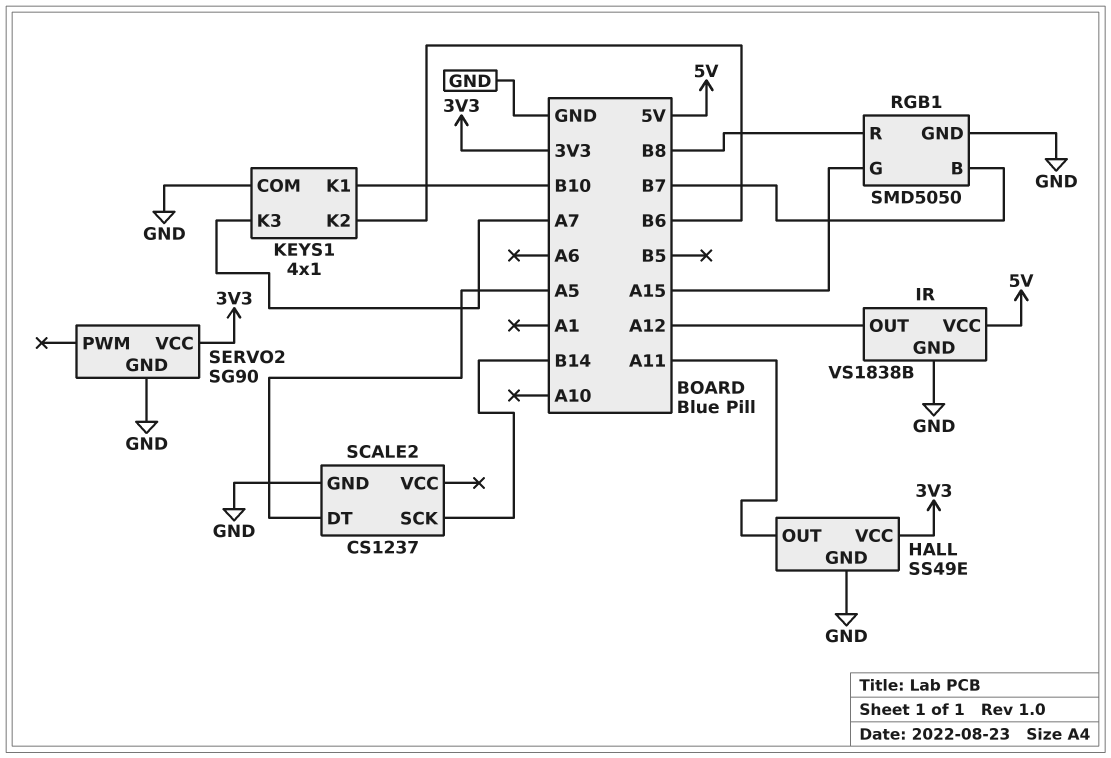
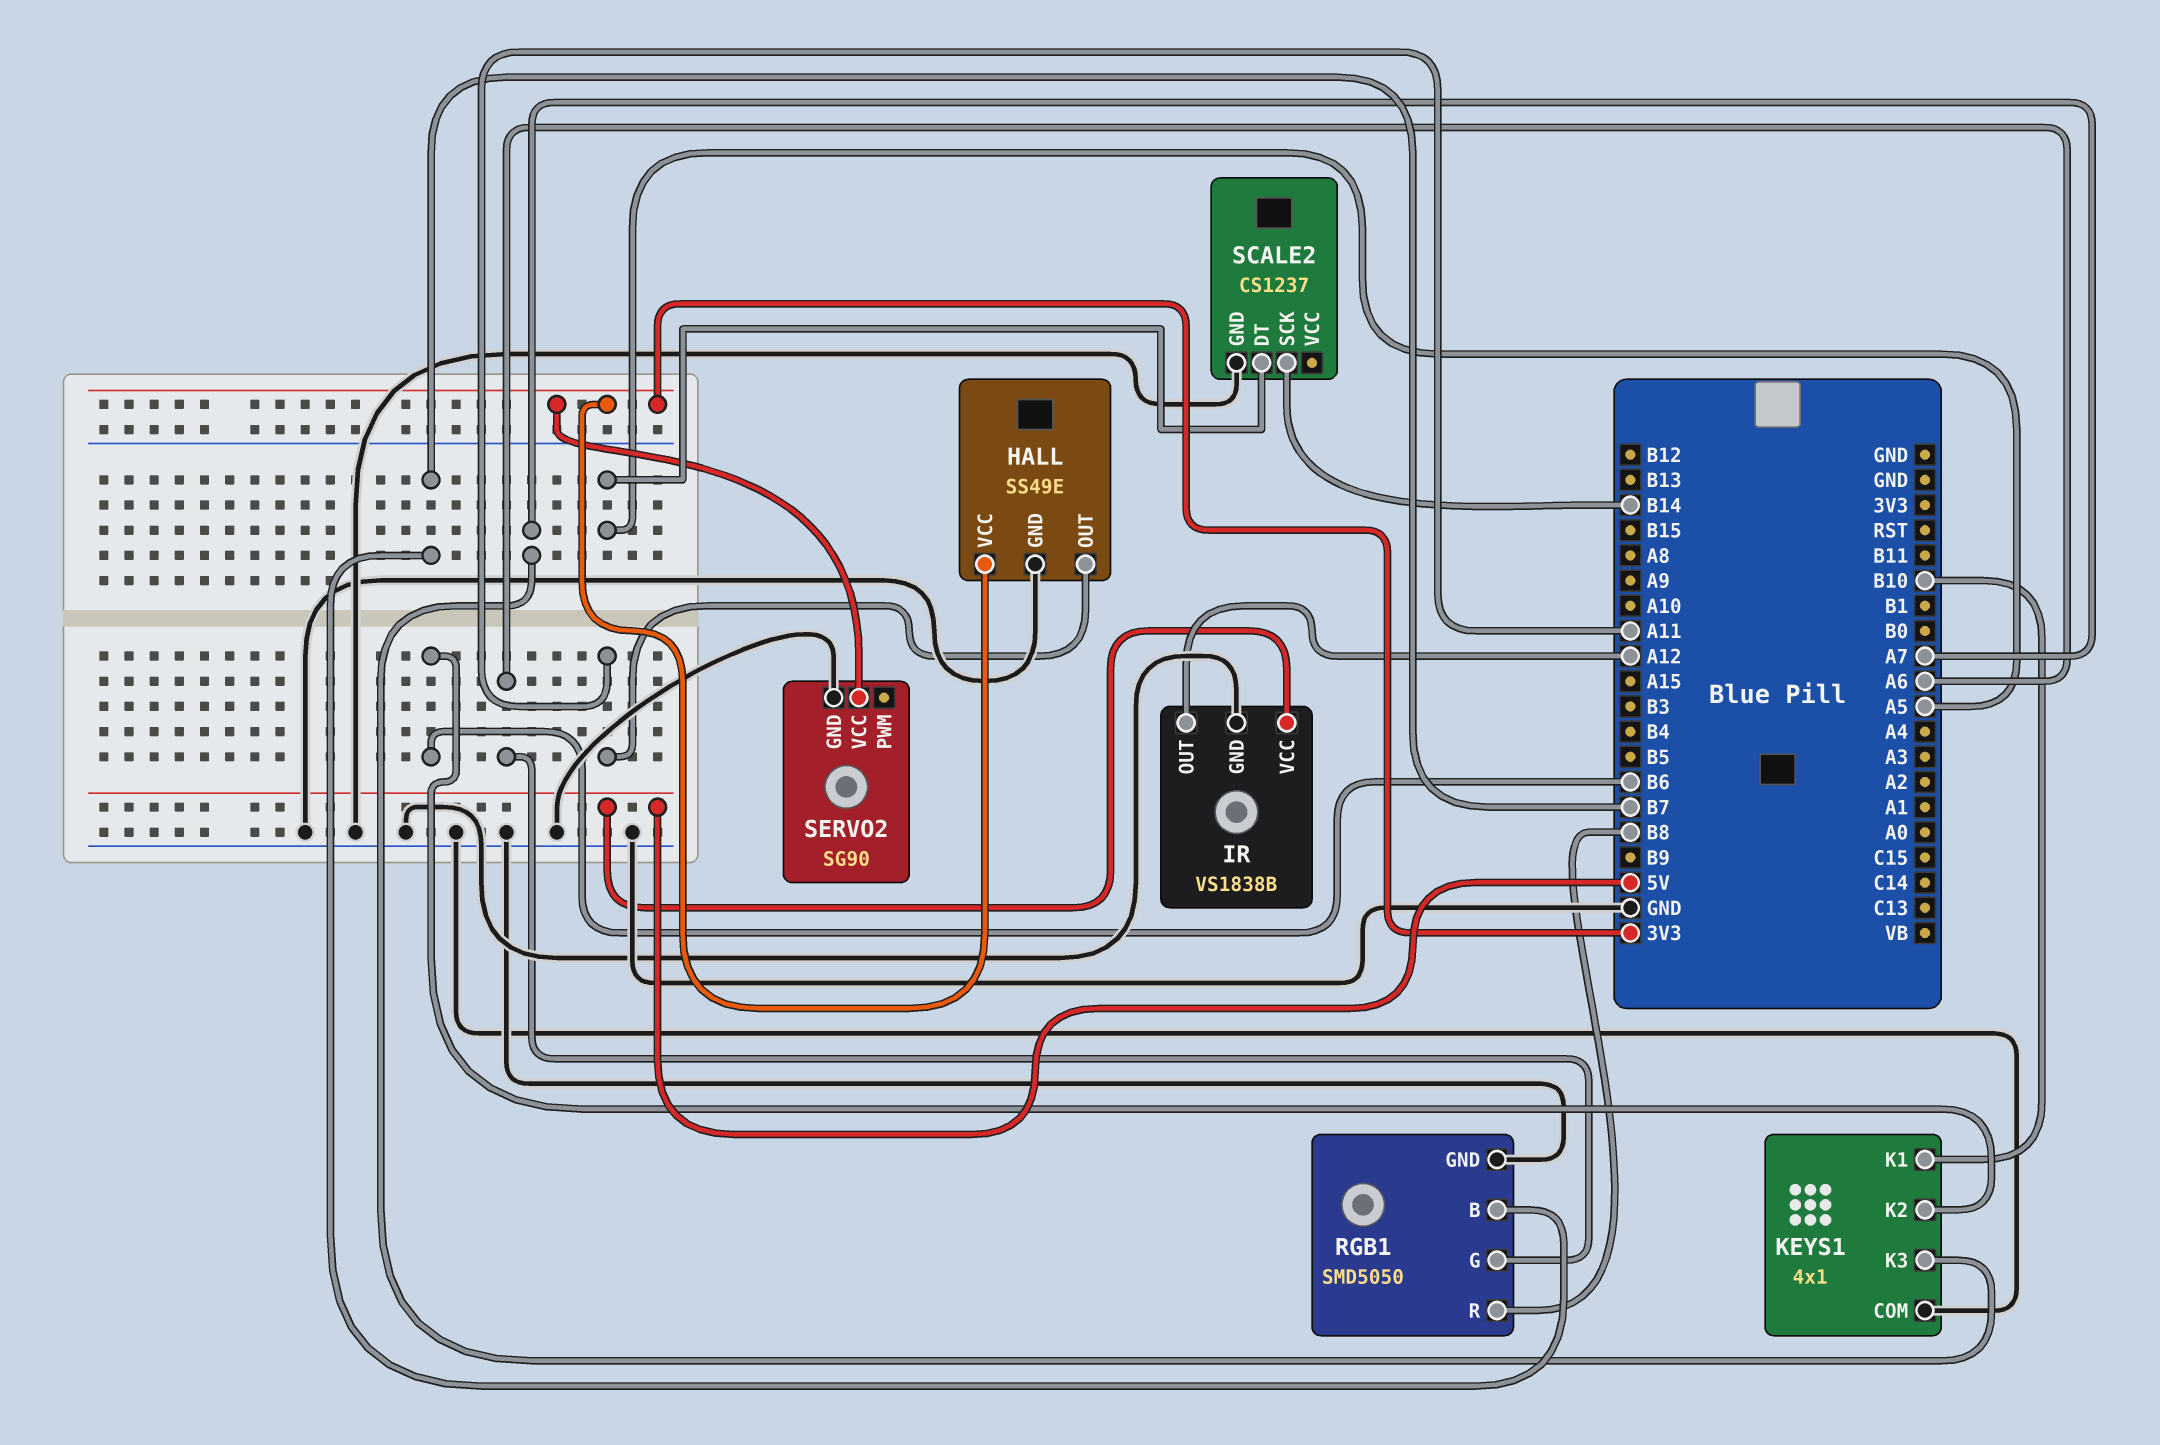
RGB1 pin G: A15 -> A6

